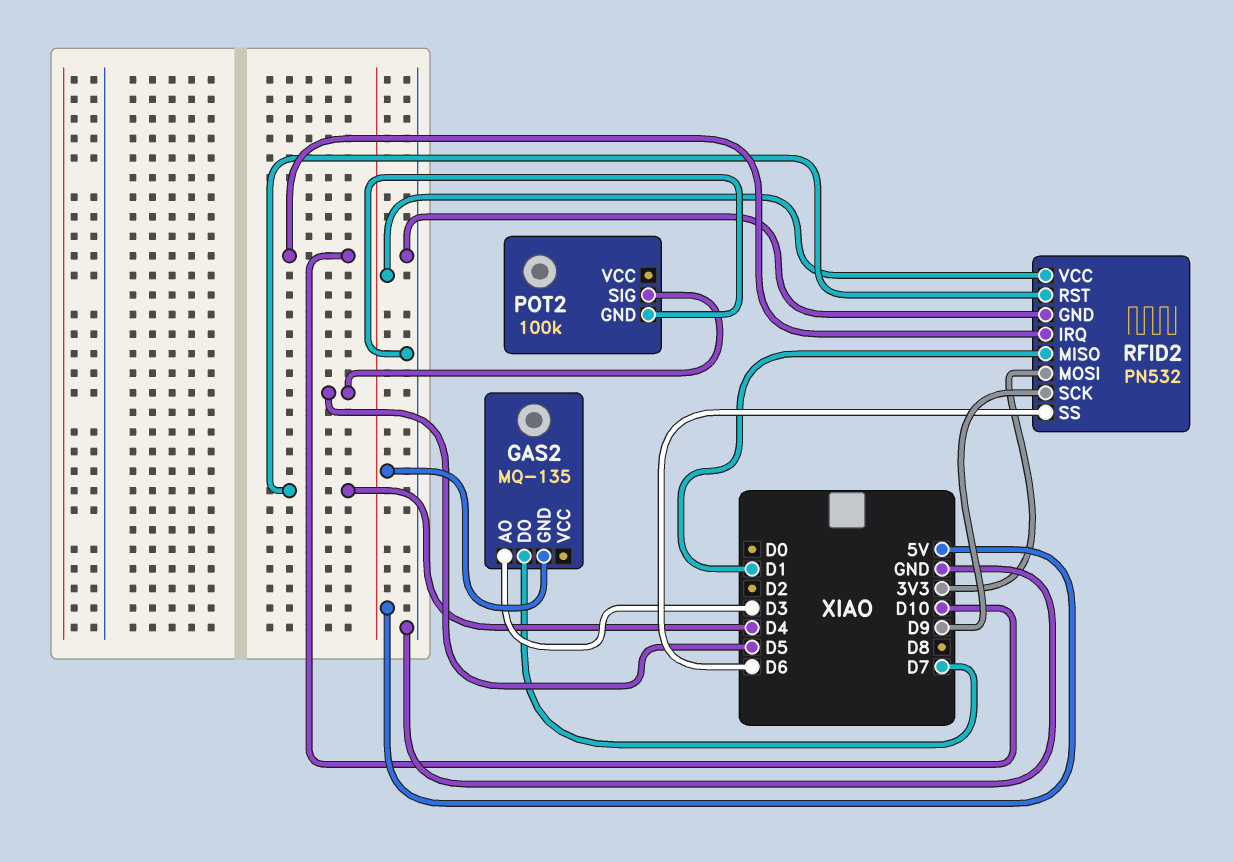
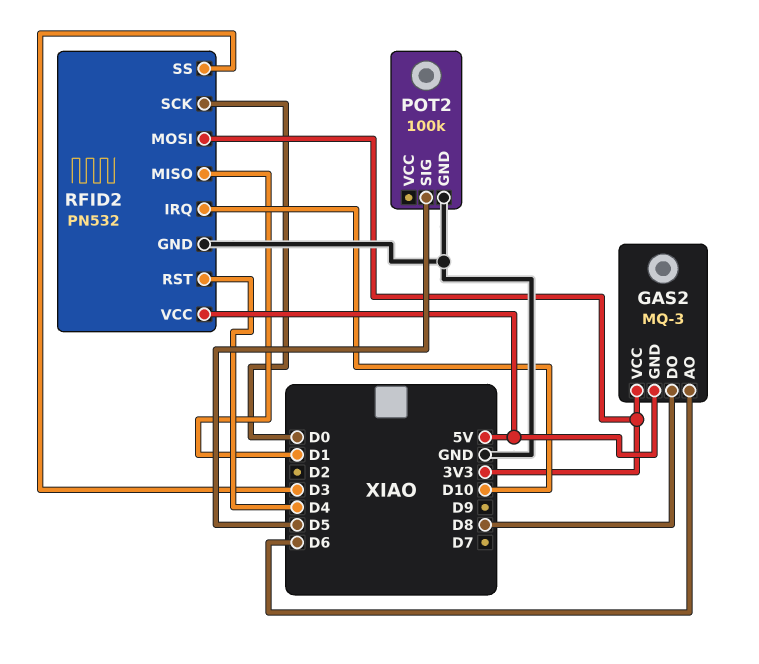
GAS2: MQ-135 -> MQ-3
GAS2 pin AO: D3 -> D6
GAS2 pin DO: D7 -> D8
GAS2 pin VCC: none -> 3V3
RFID2 pin SCK: D9 -> D0
RFID2 pin SS: D6 -> D3

